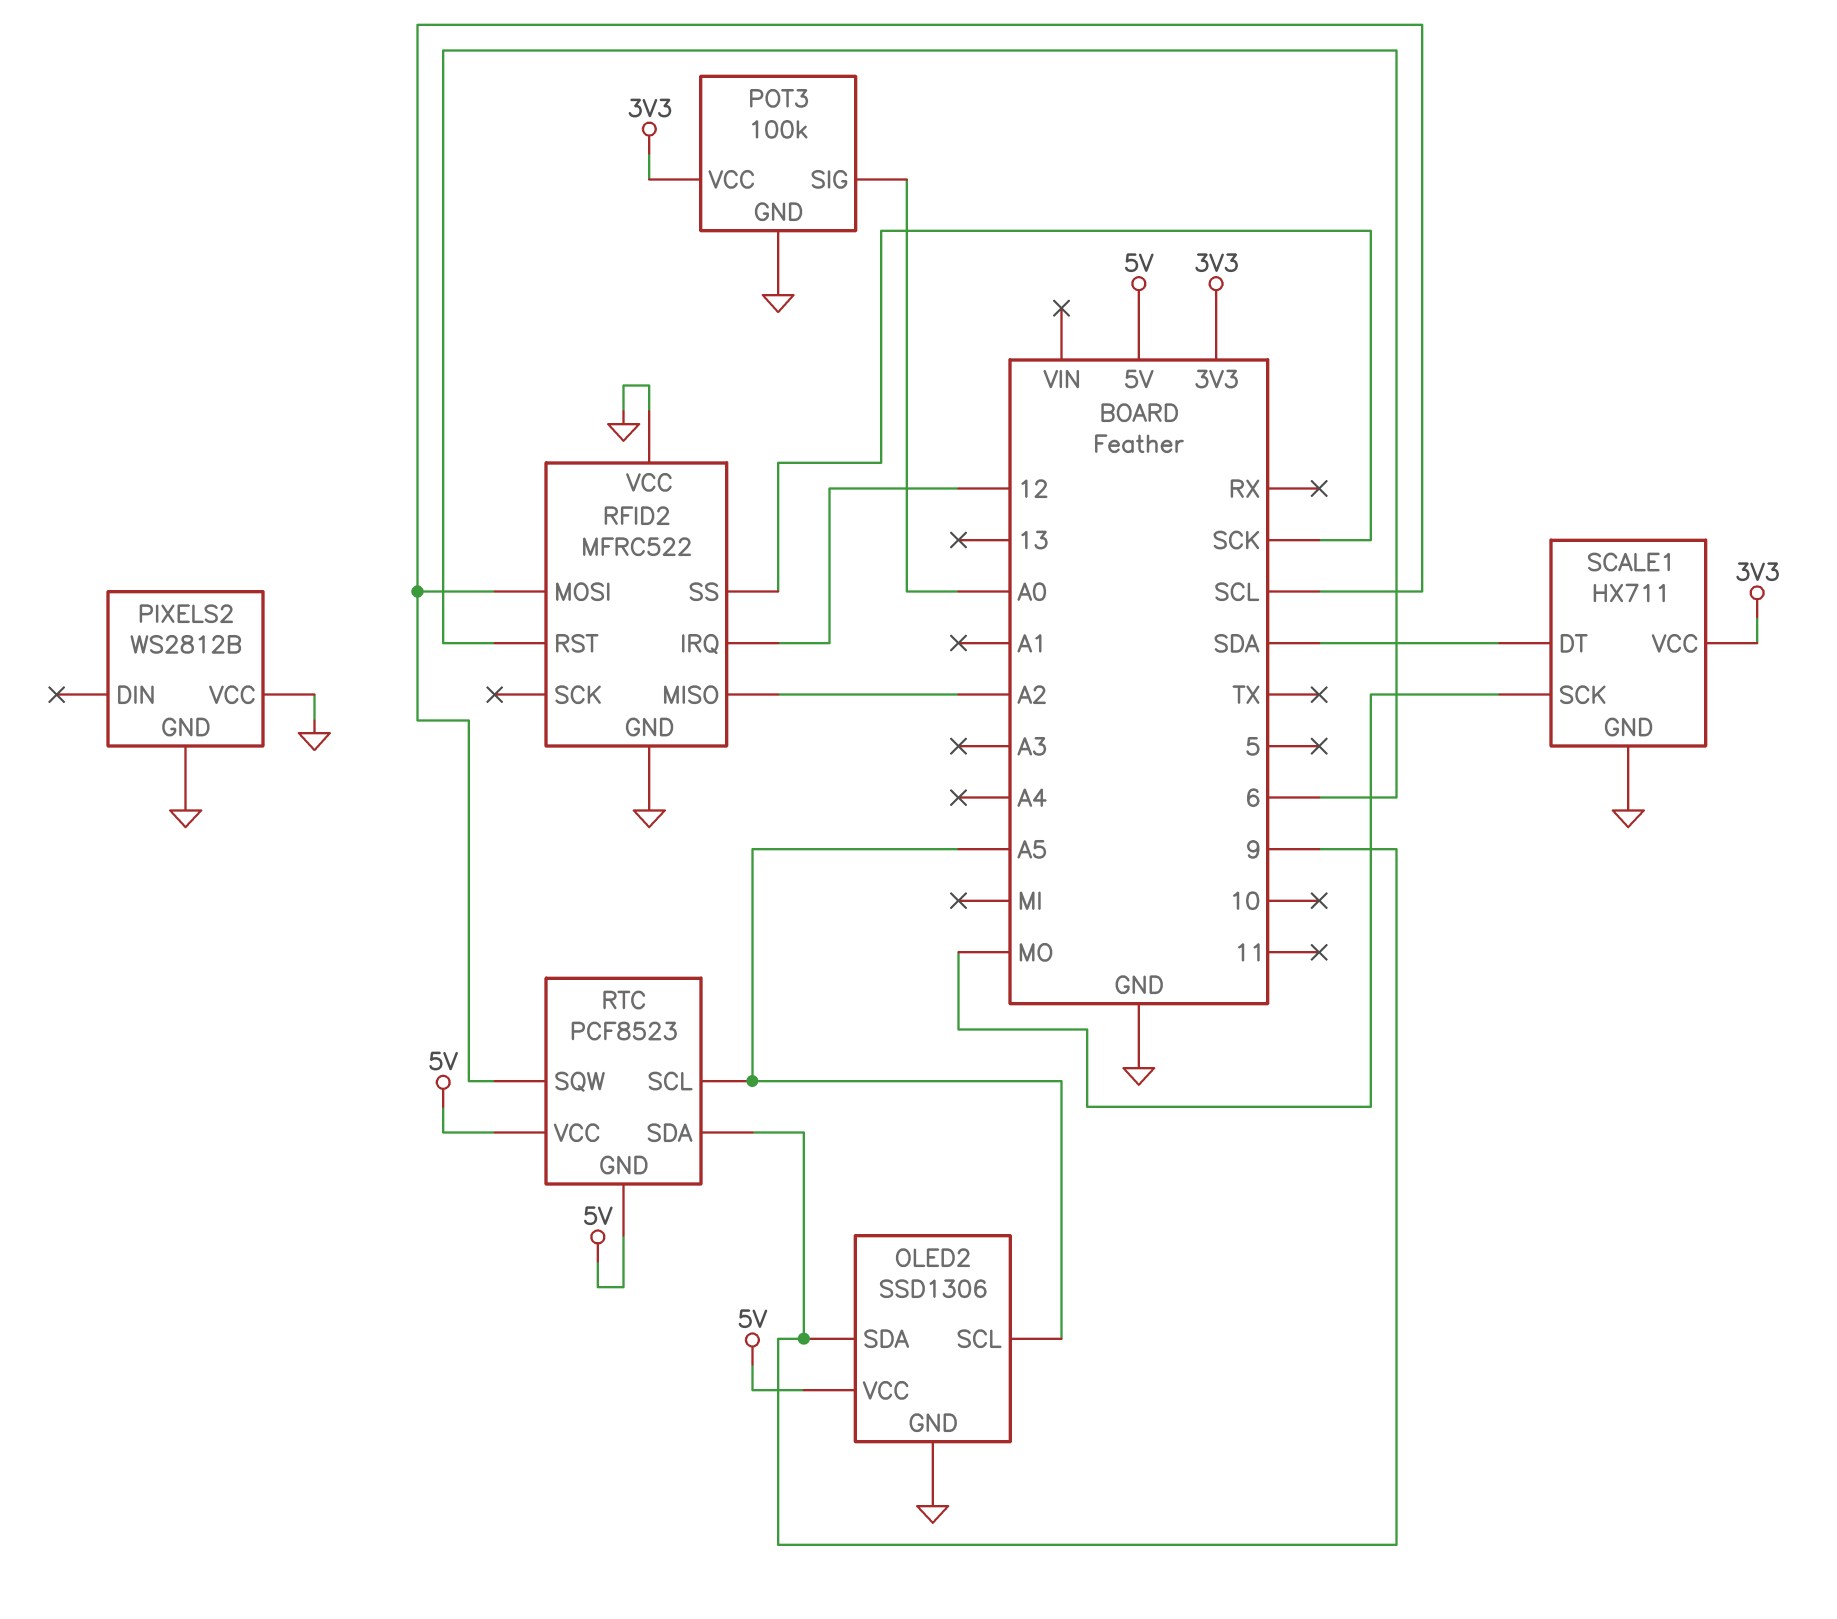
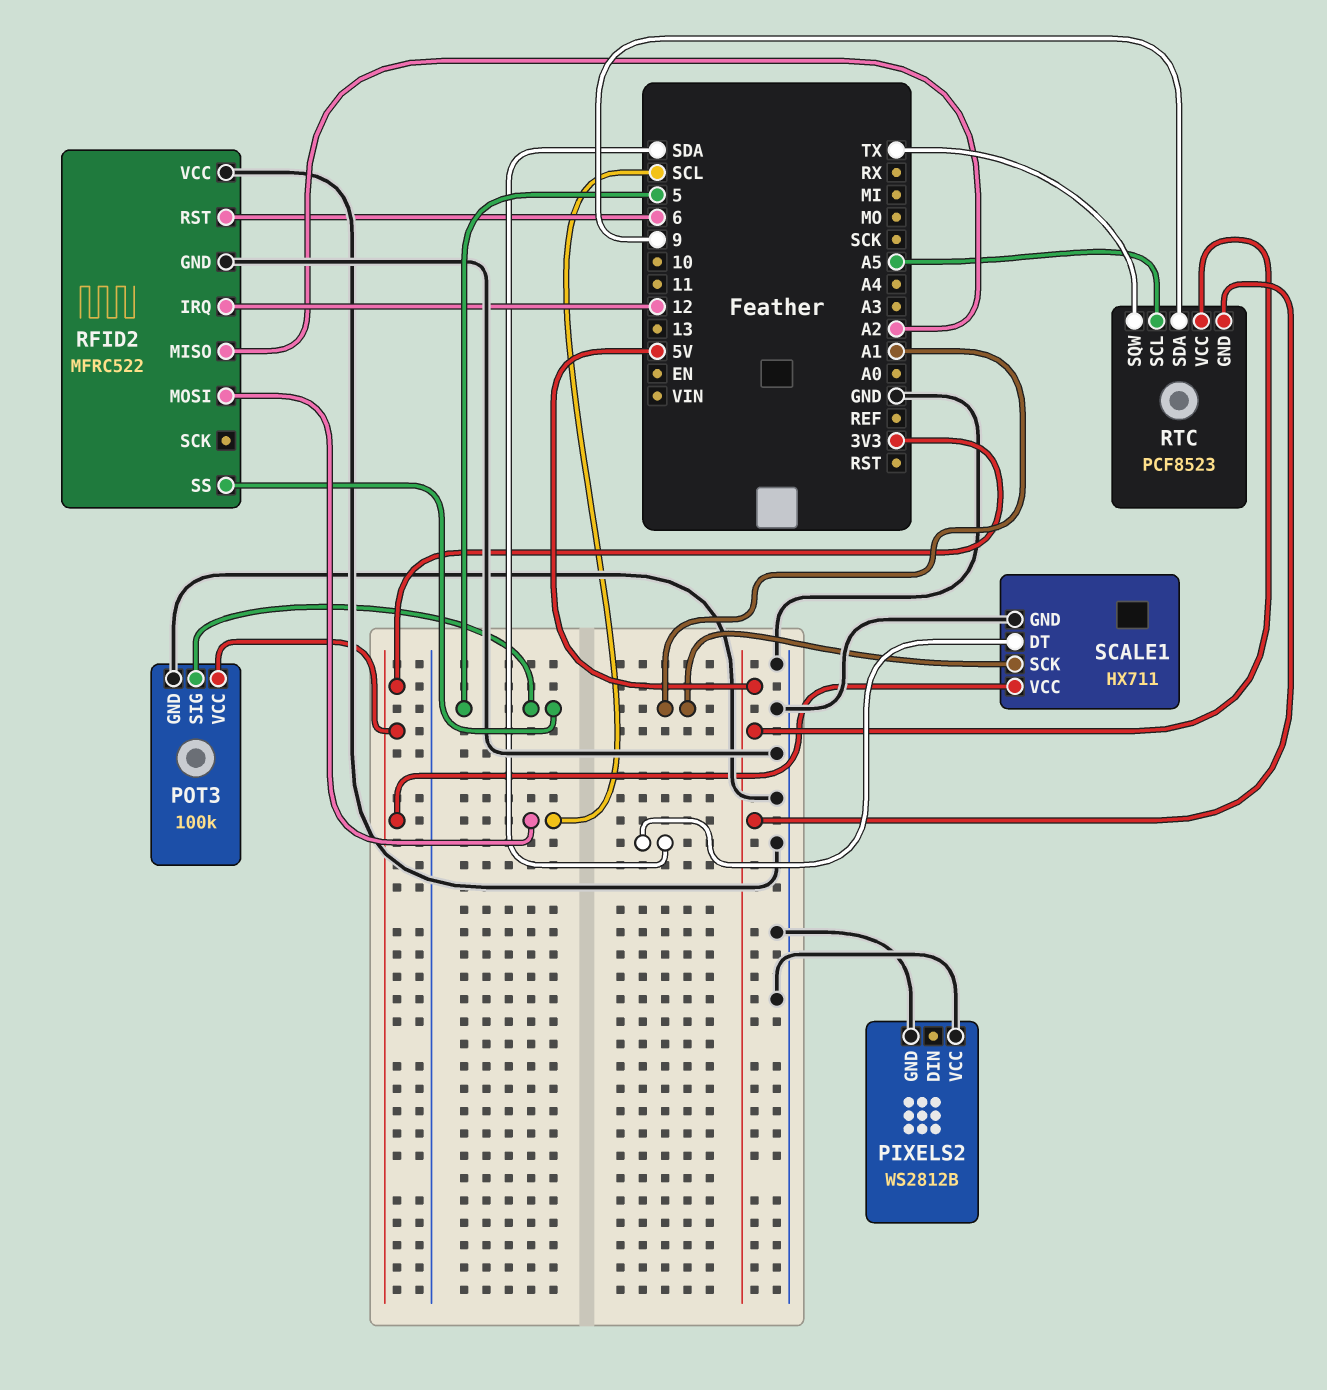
OLED2: SSD1306 -> none
OLED2 pin GND: GND -> none
OLED2 pin SCL: A5 -> none
OLED2 pin SDA: 9 -> none
OLED2 pin VCC: 5V -> none
POT3 pin SIG: A0 -> 5
RFID2 pin SS: SCK -> 5
RTC pin SQW: SCL -> TX
SCALE1 pin SCK: MO -> A1

